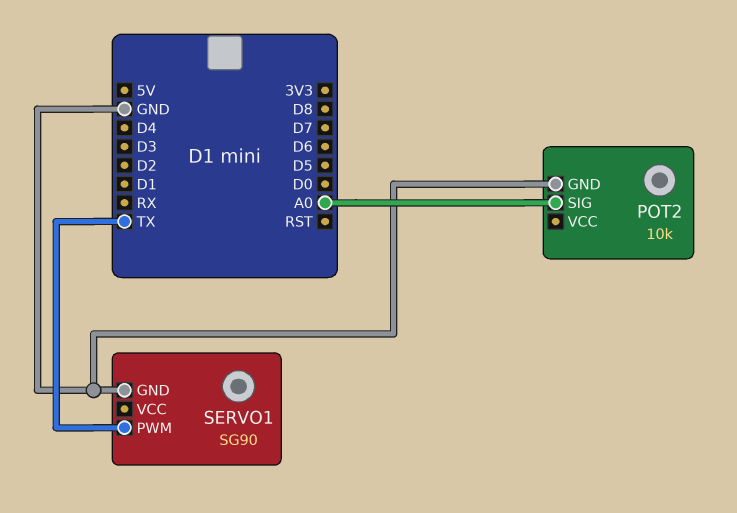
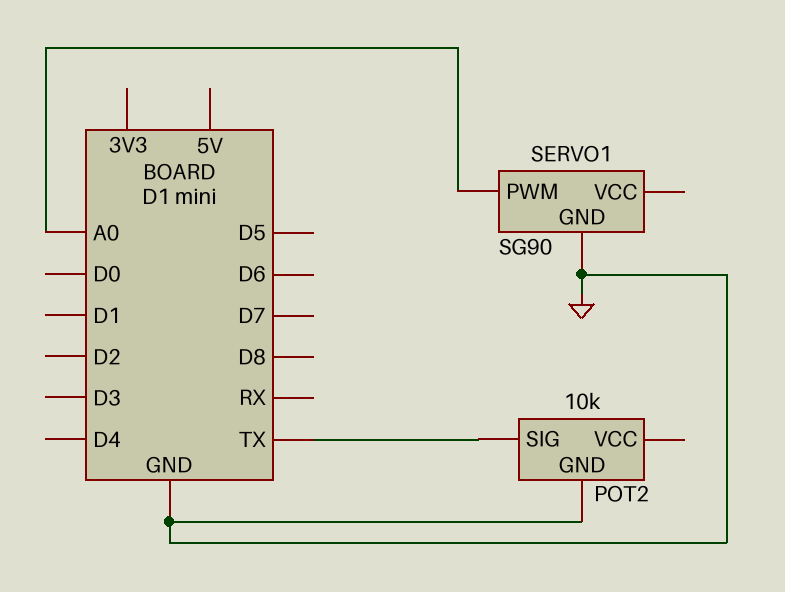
POT2 pin SIG: A0 -> TX
SERVO1 pin PWM: TX -> A0

